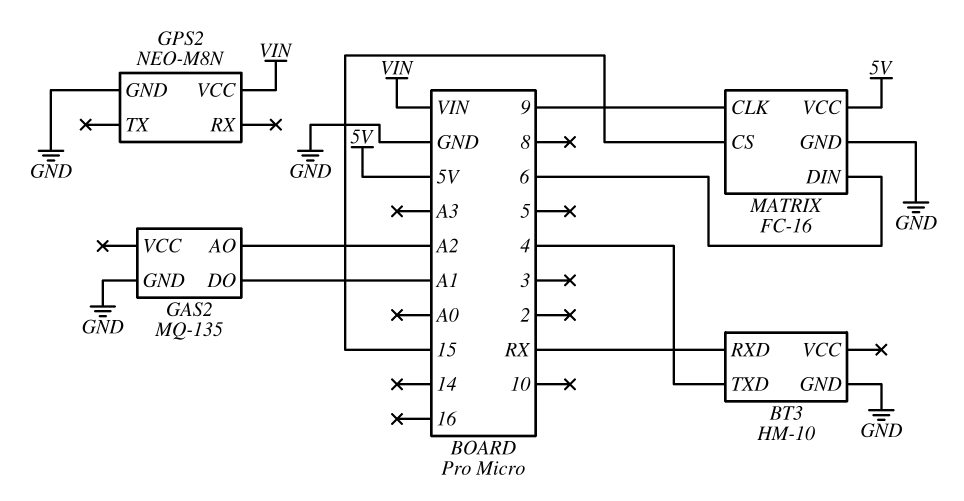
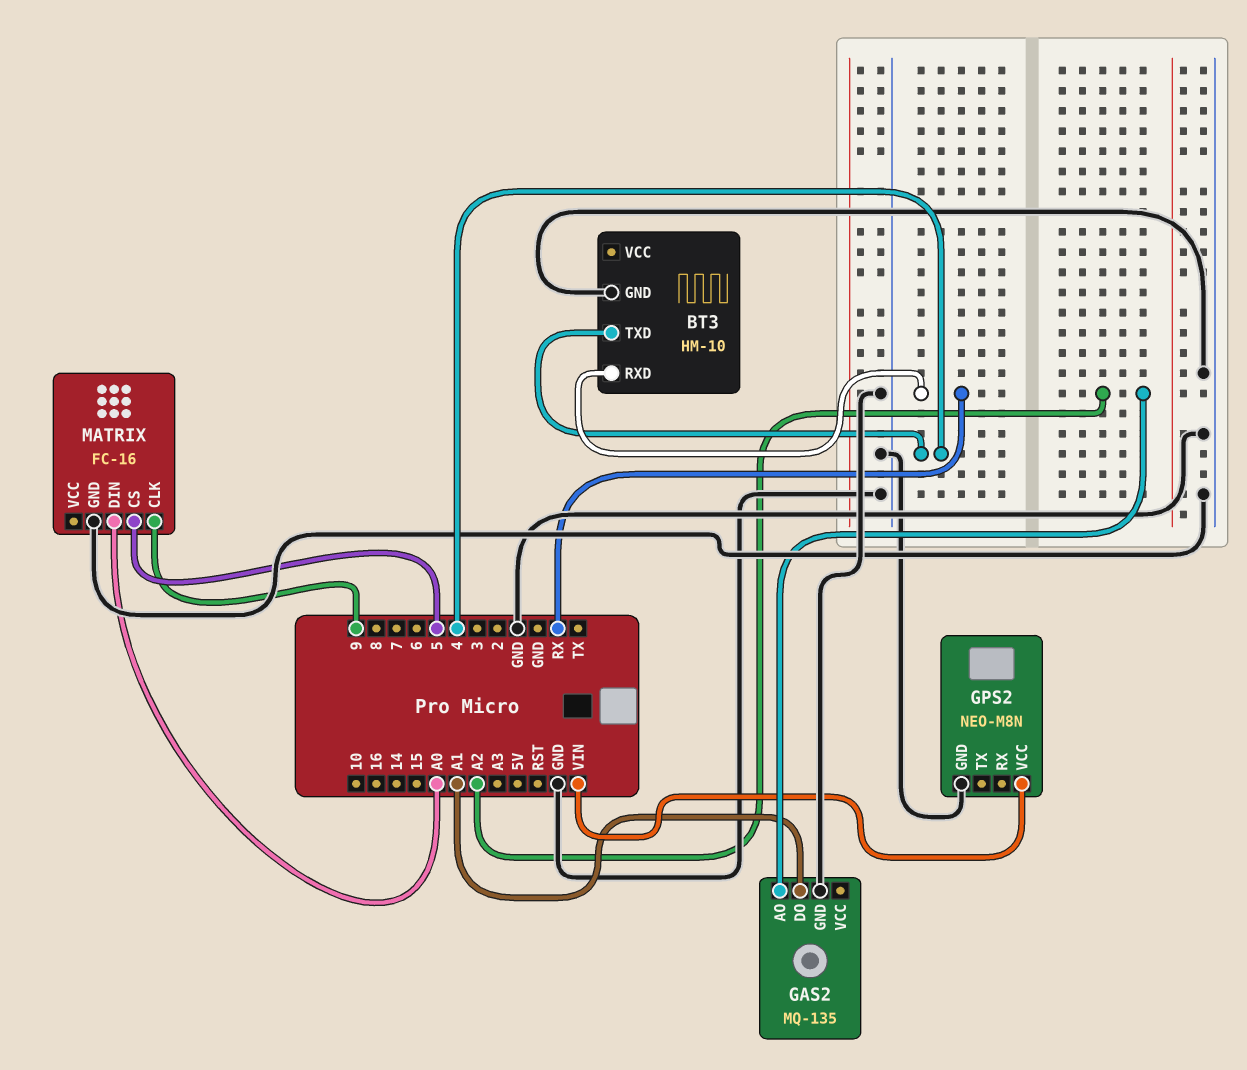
MATRIX pin CS: 15 -> 5
MATRIX pin DIN: 6 -> A0
MATRIX pin VCC: 5V -> none

